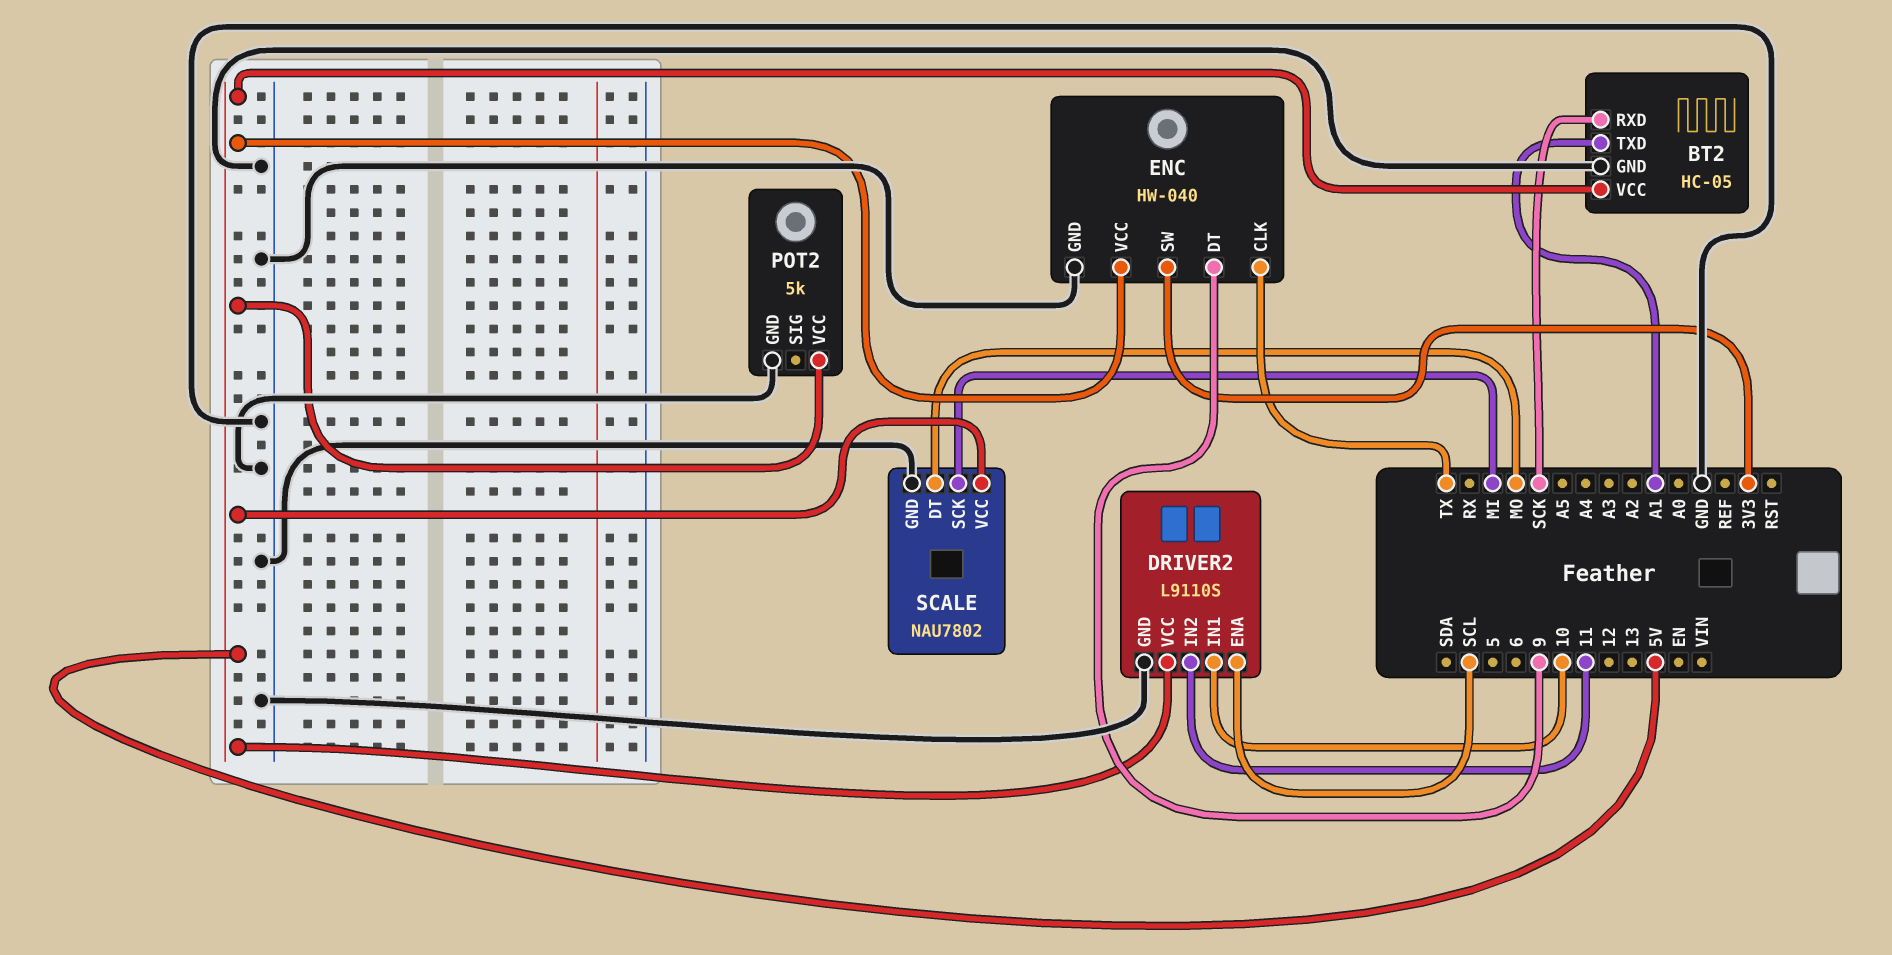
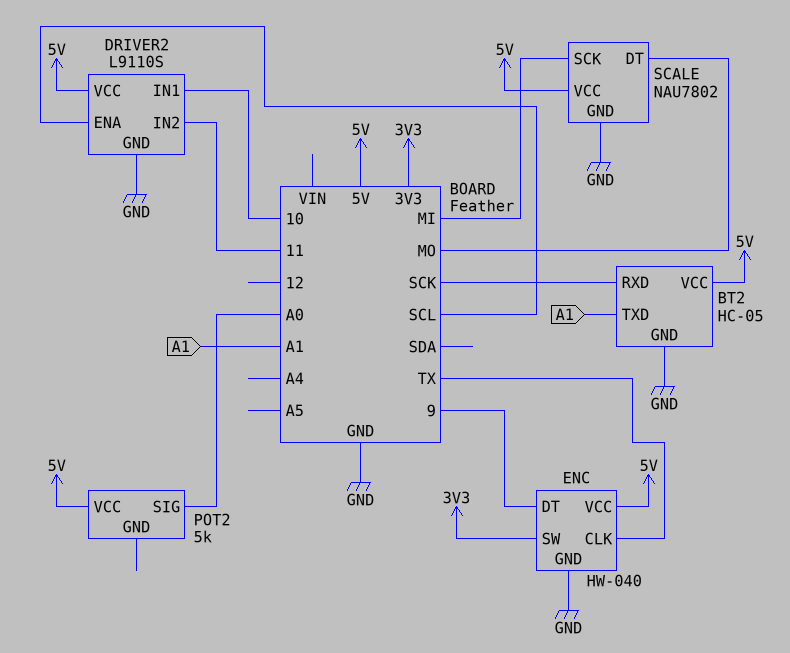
POT2 pin GND: GND -> none
POT2 pin SIG: none -> A0

